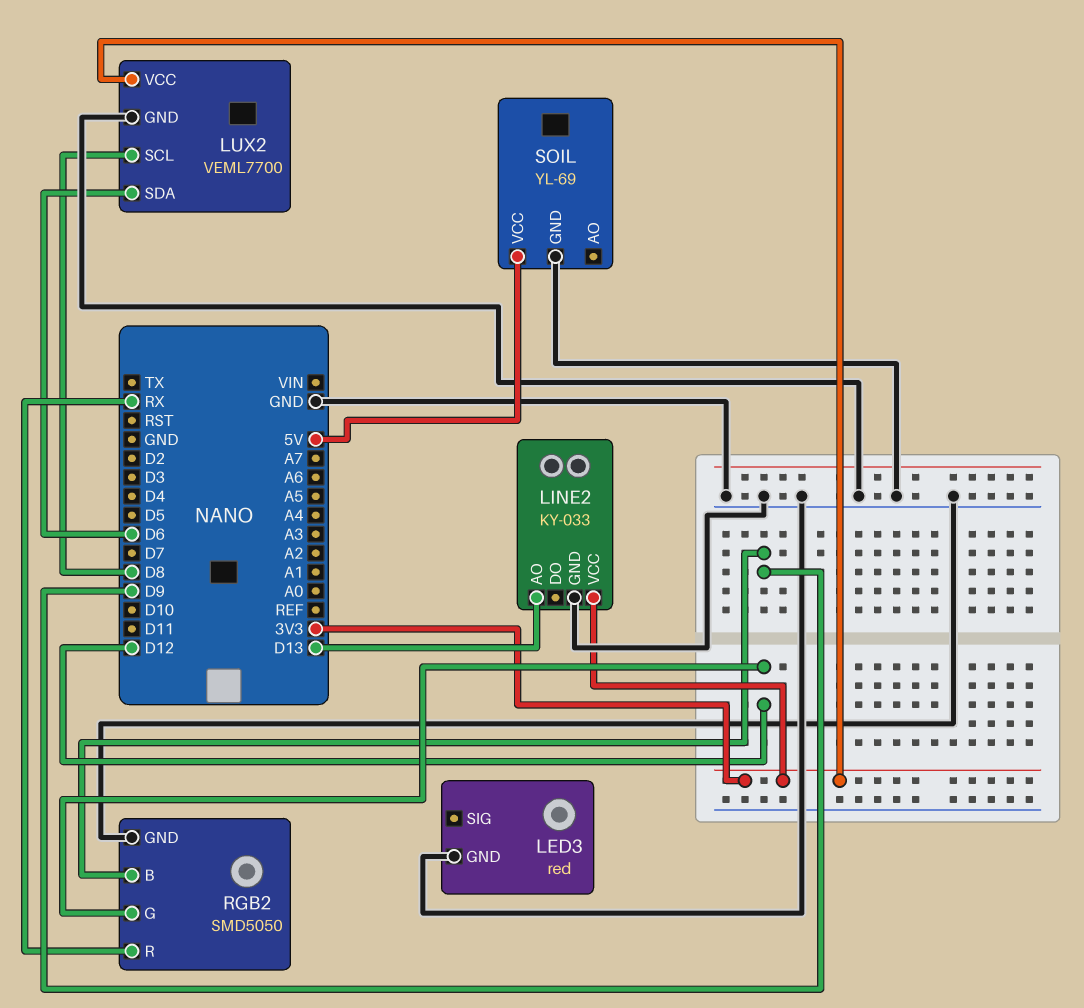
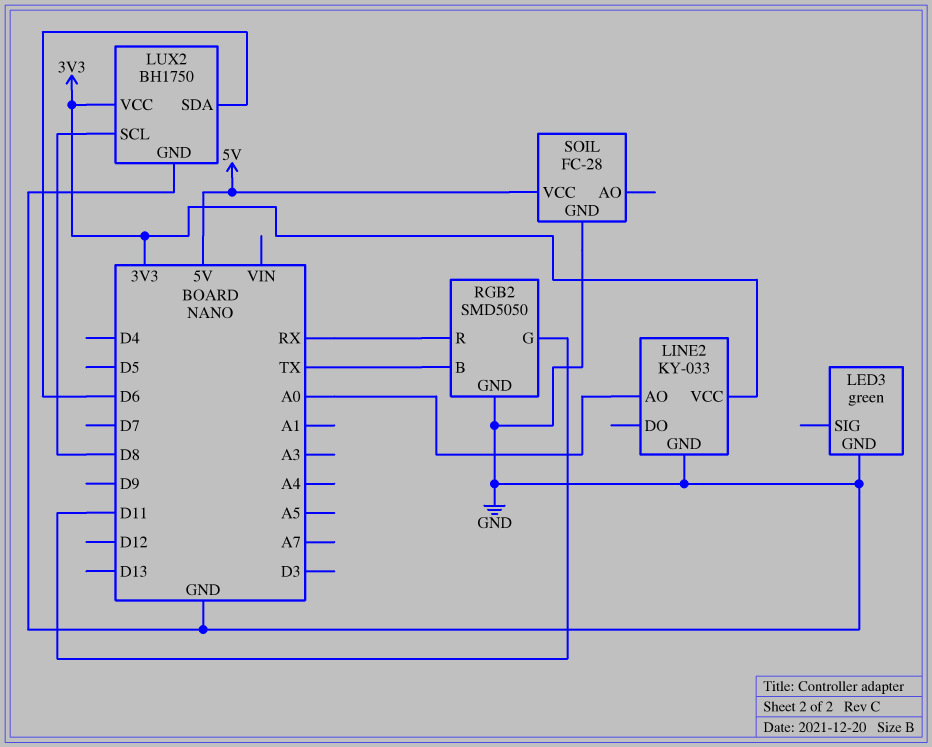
LED3: red -> green
LINE2 pin AO: D13 -> A0
LUX2: VEML7700 -> BH1750
RGB2 pin B: D9 -> TX
RGB2 pin G: D12 -> D11
SOIL: YL-69 -> FC-28

